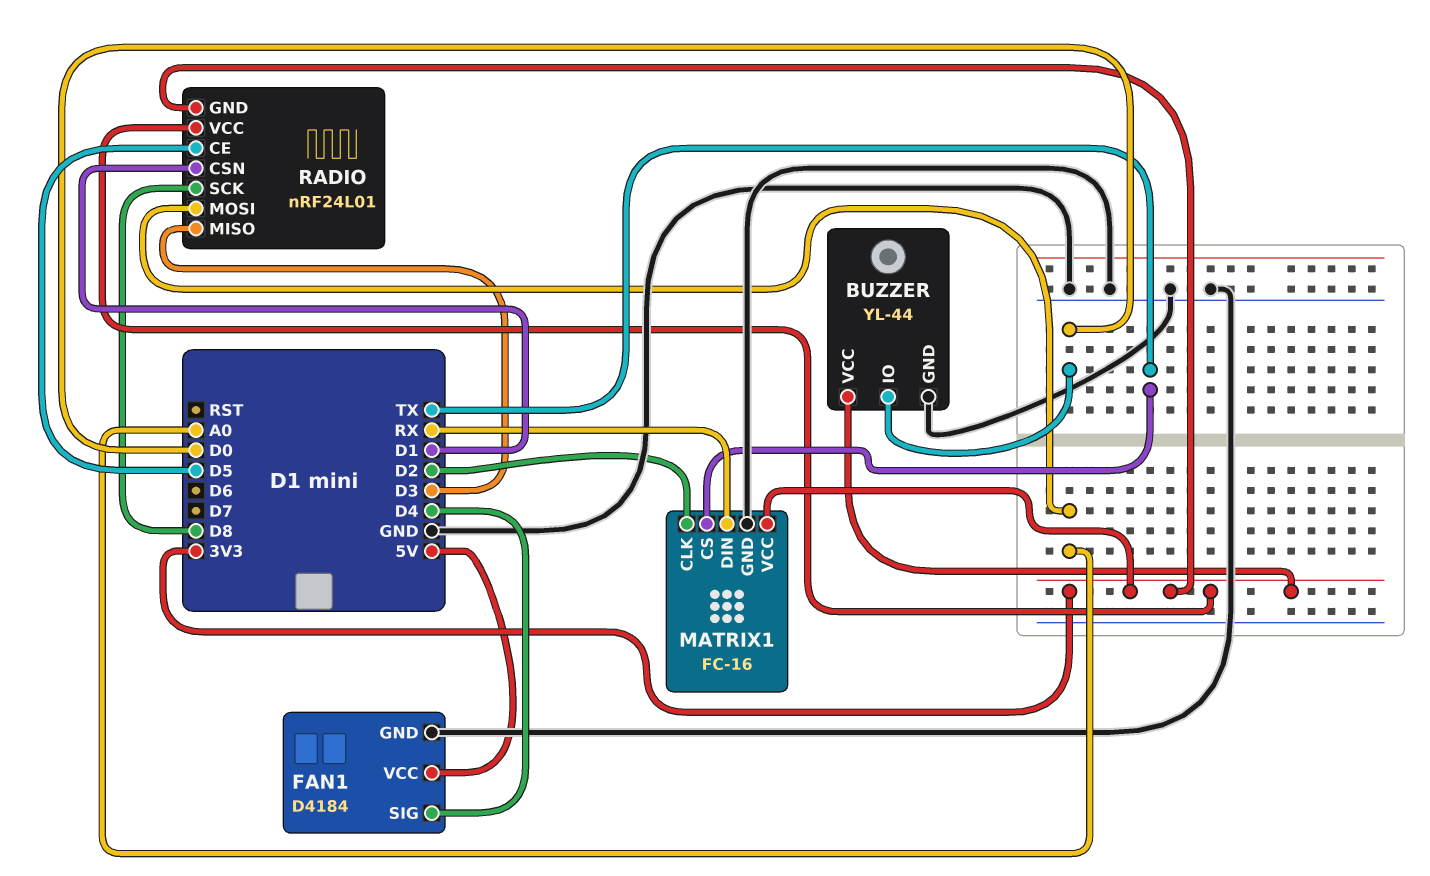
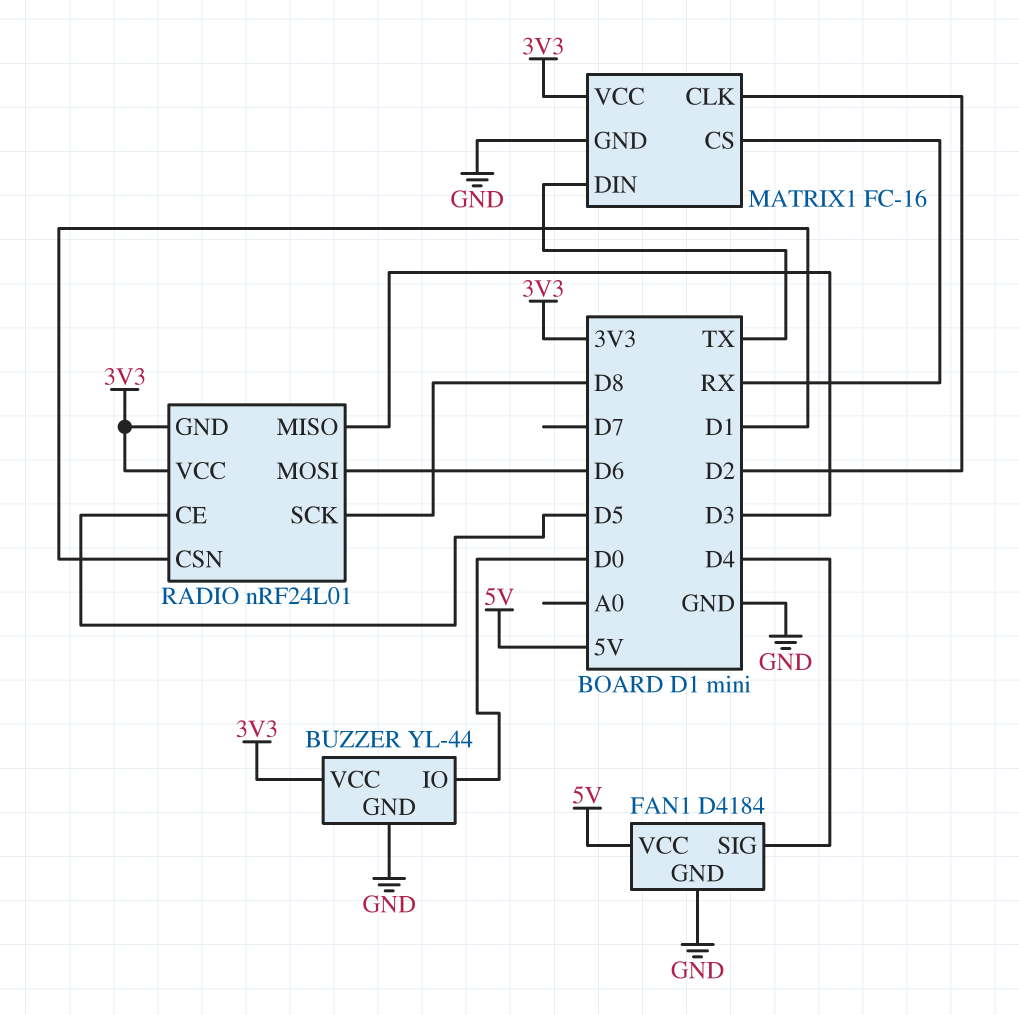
MATRIX1 pin CS: TX -> RX
MATRIX1 pin DIN: RX -> TX
RADIO pin MOSI: A0 -> D6

